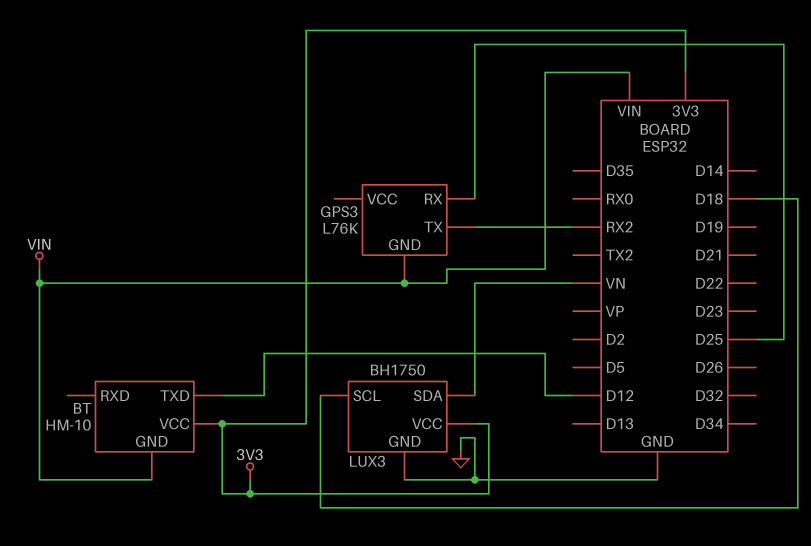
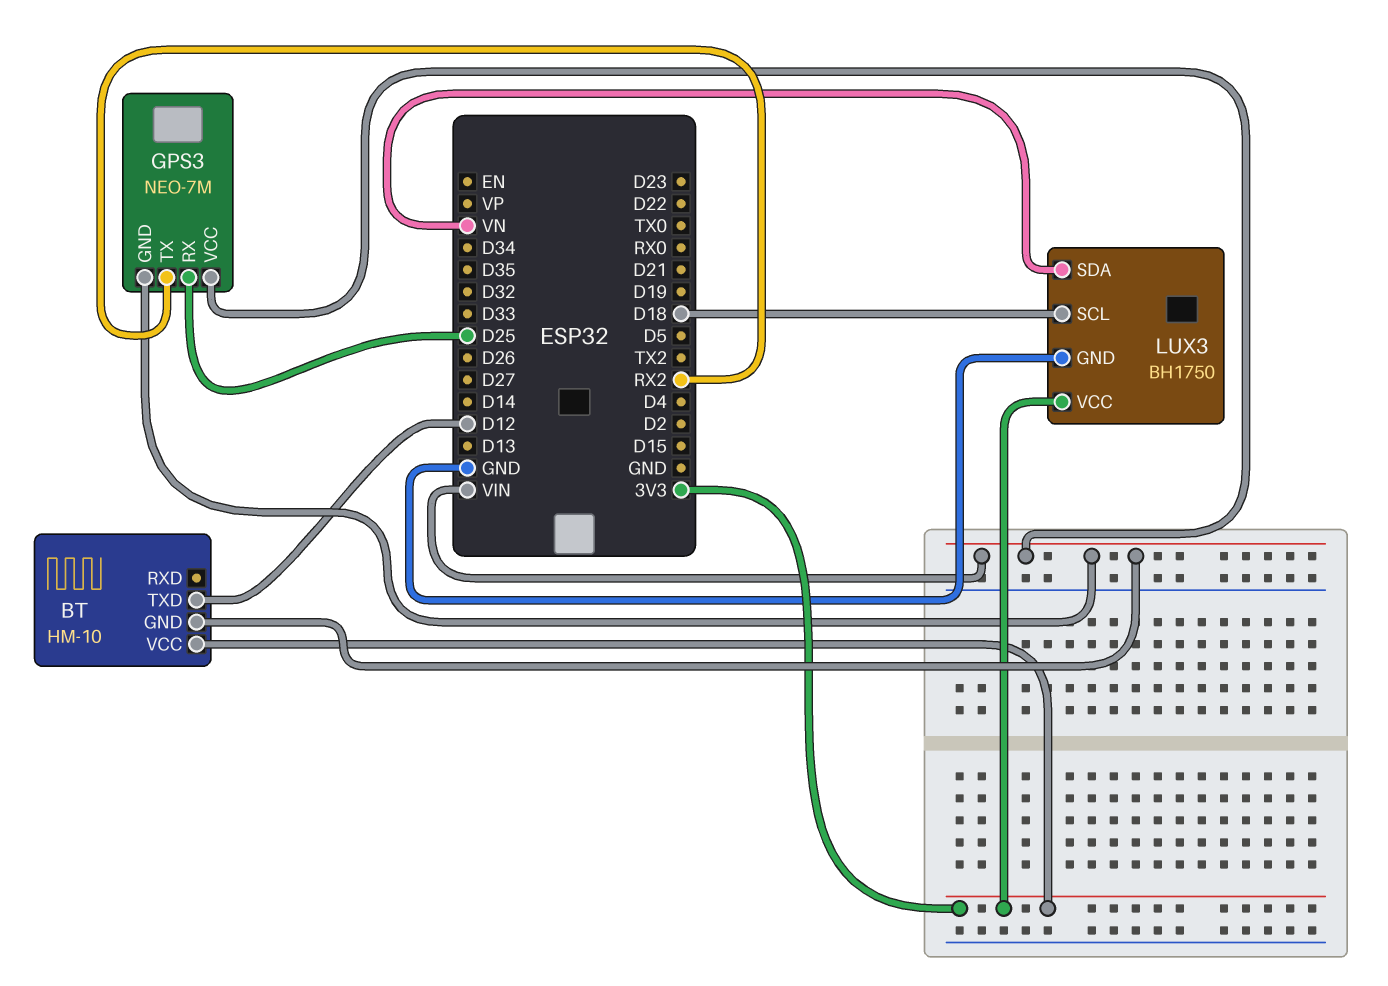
GPS3: L76K -> NEO-7M
GPS3 pin VCC: none -> VIN

